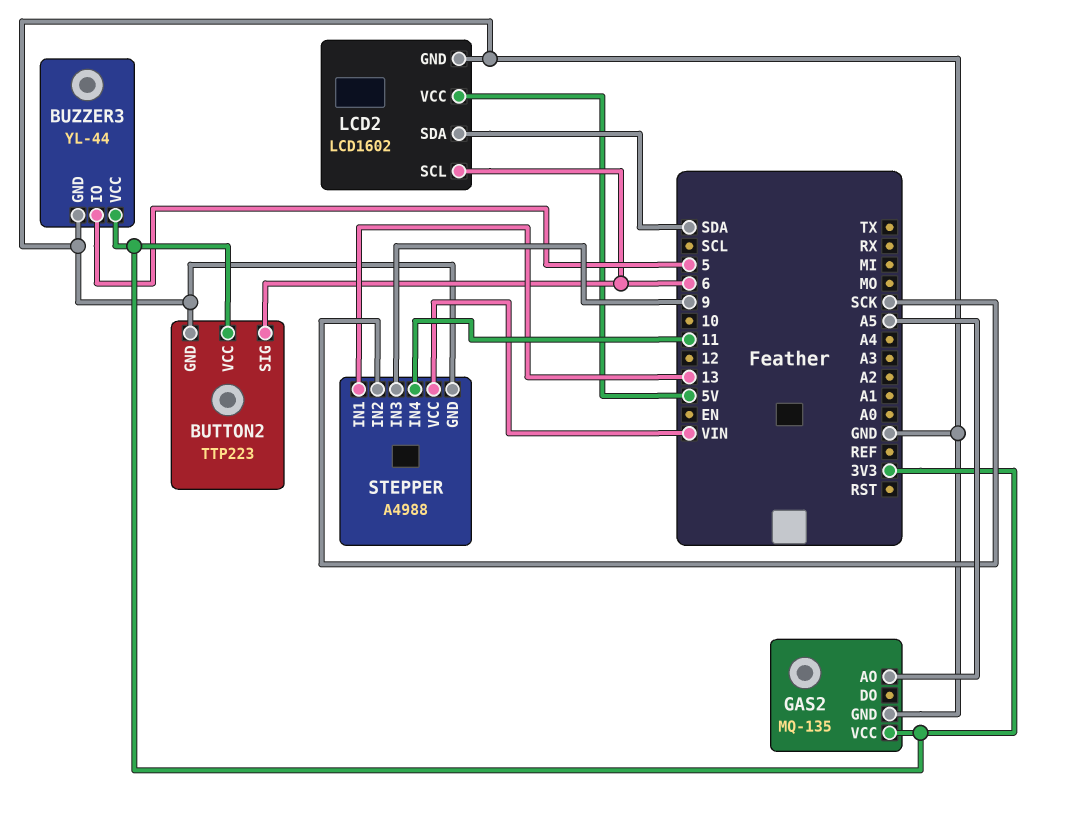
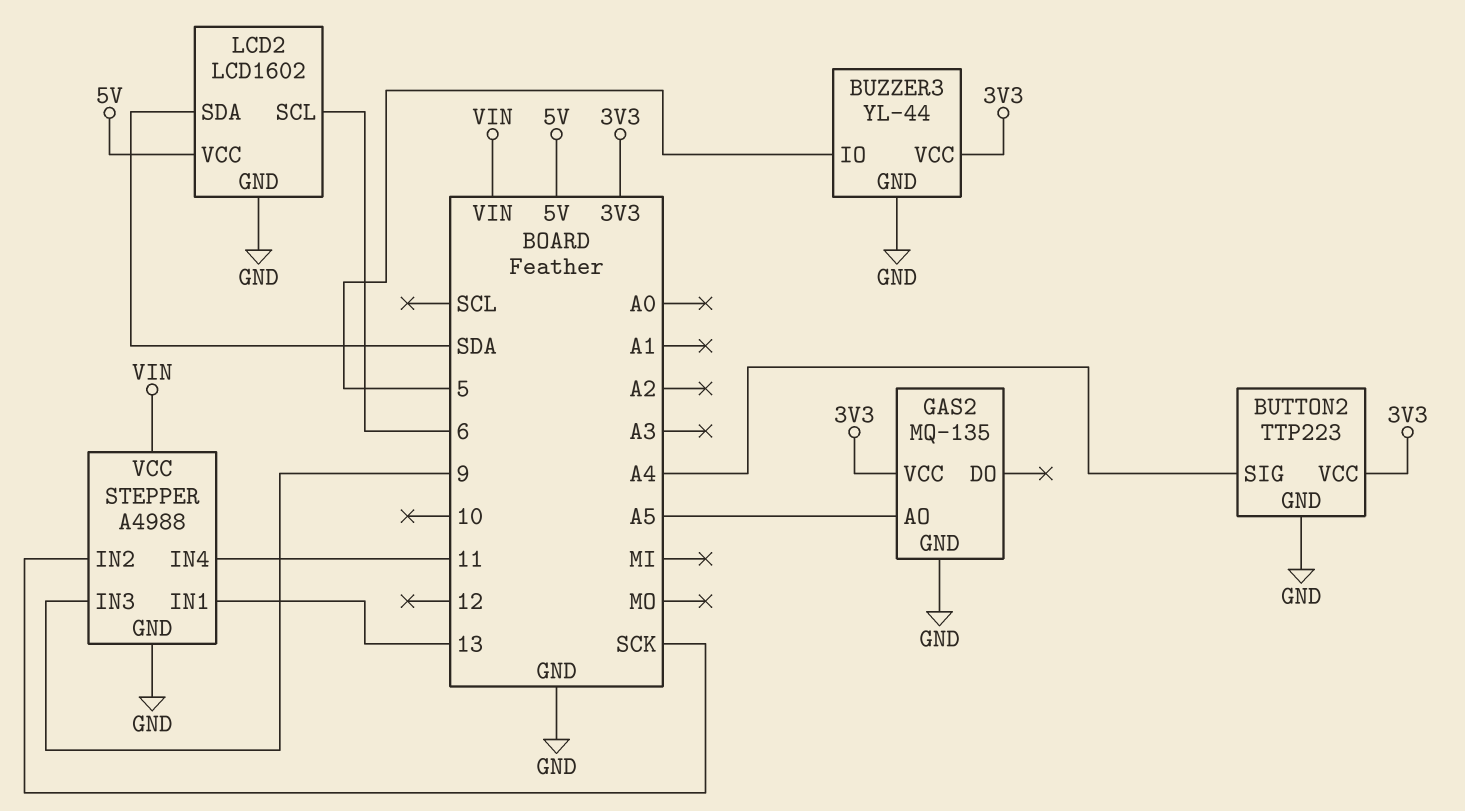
BUTTON2 pin SIG: 6 -> A4

